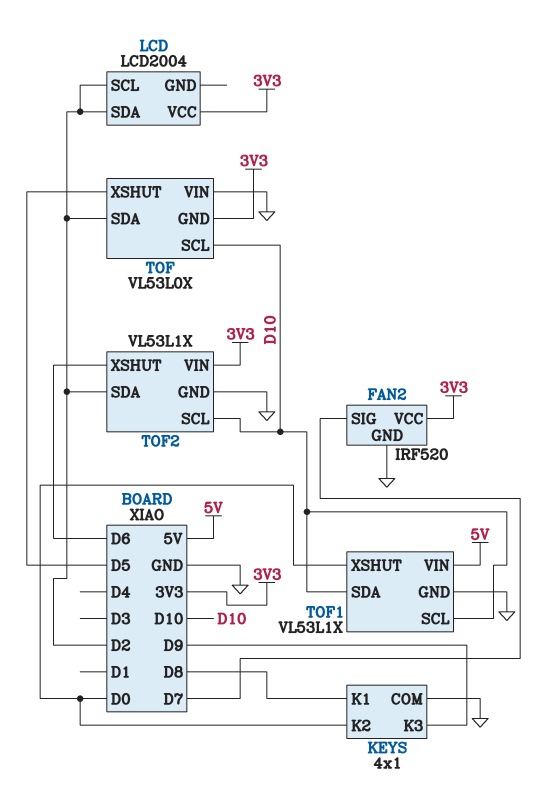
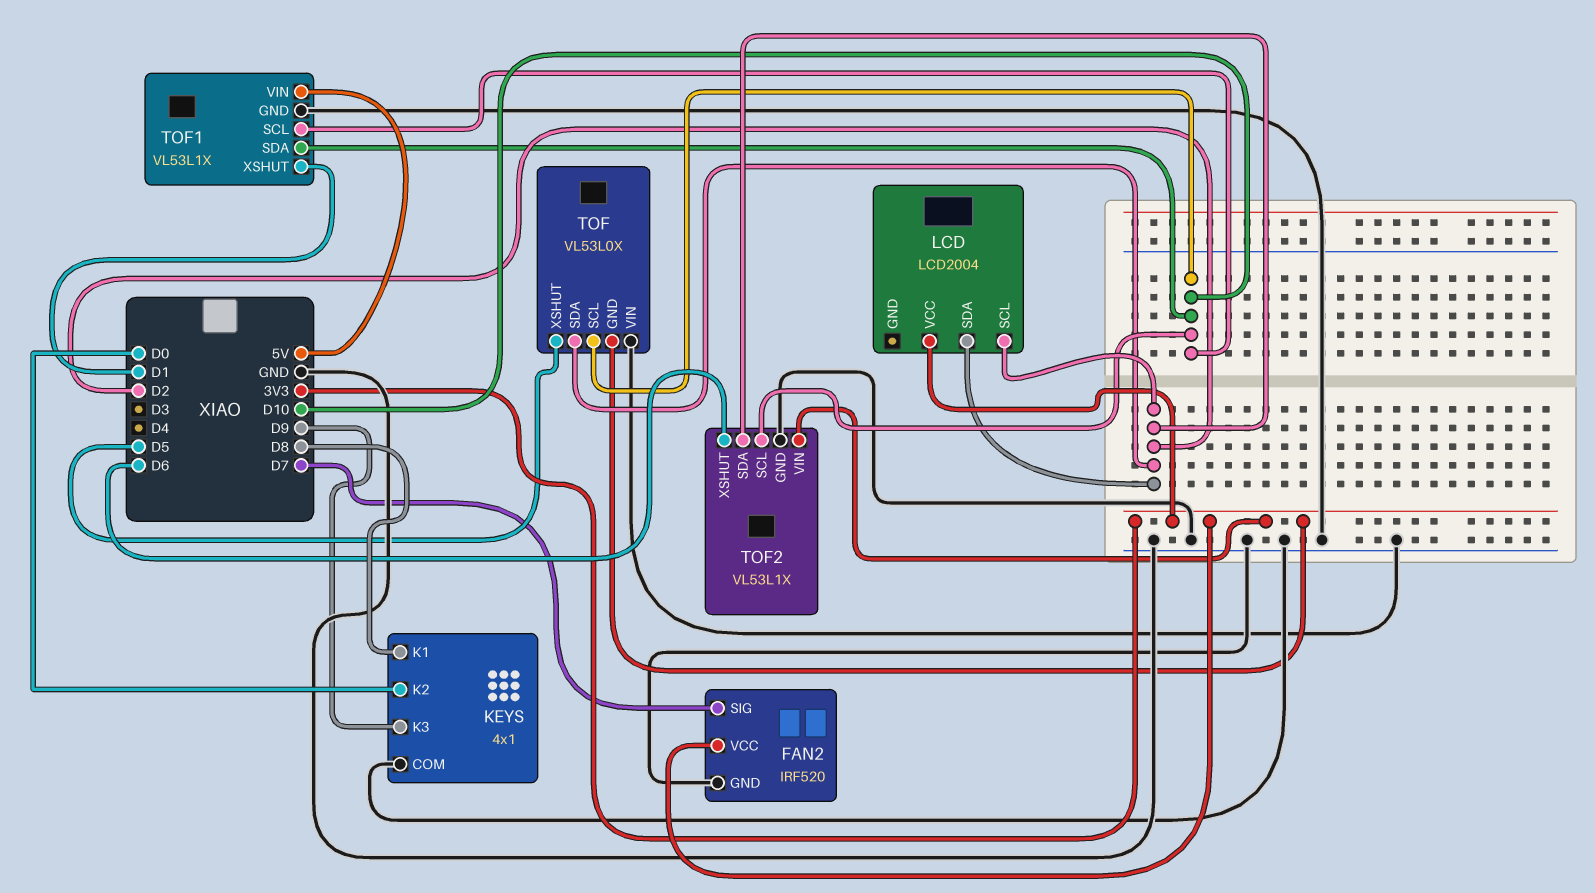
TOF1 pin XSHUT: D0 -> D1

